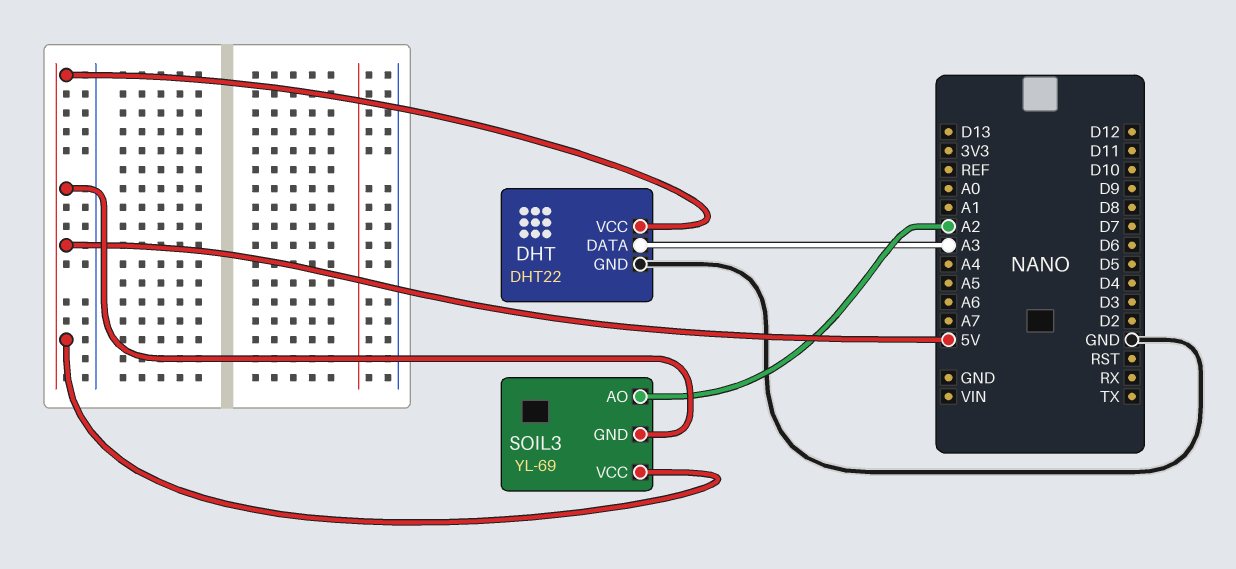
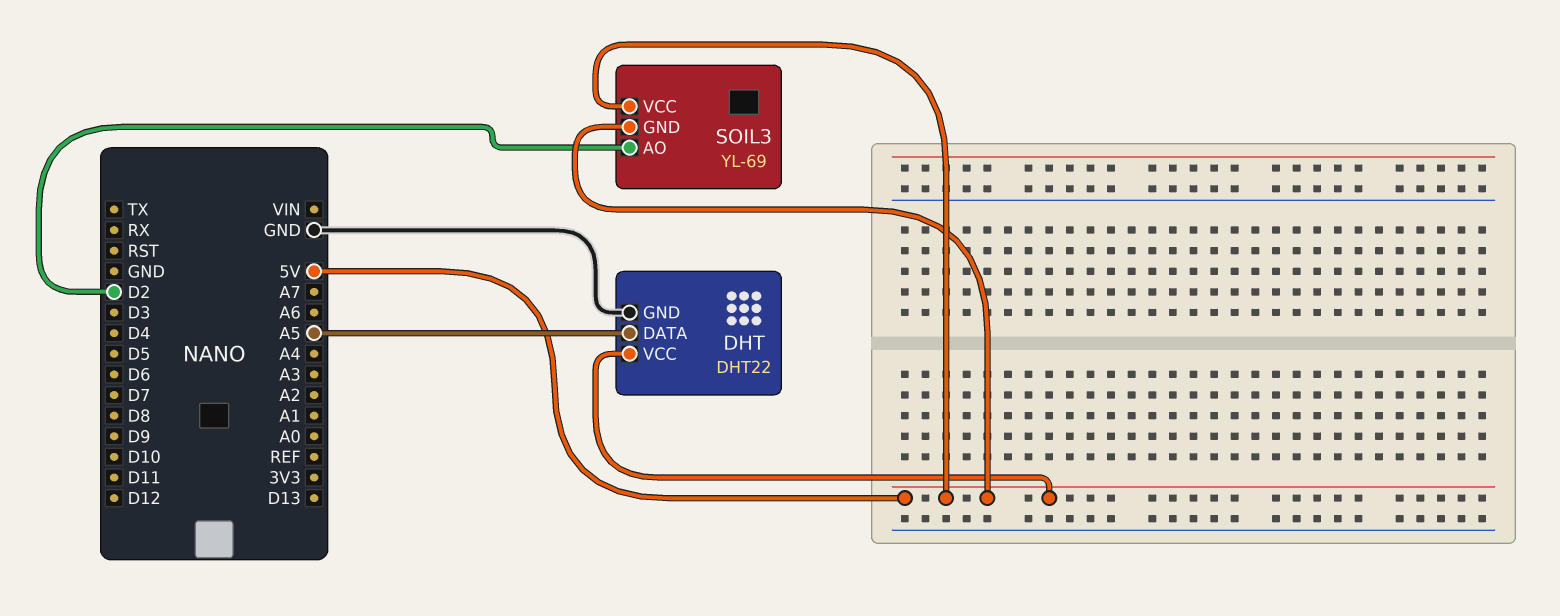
DHT pin DATA: A3 -> A5
SOIL3 pin AO: A2 -> D2

